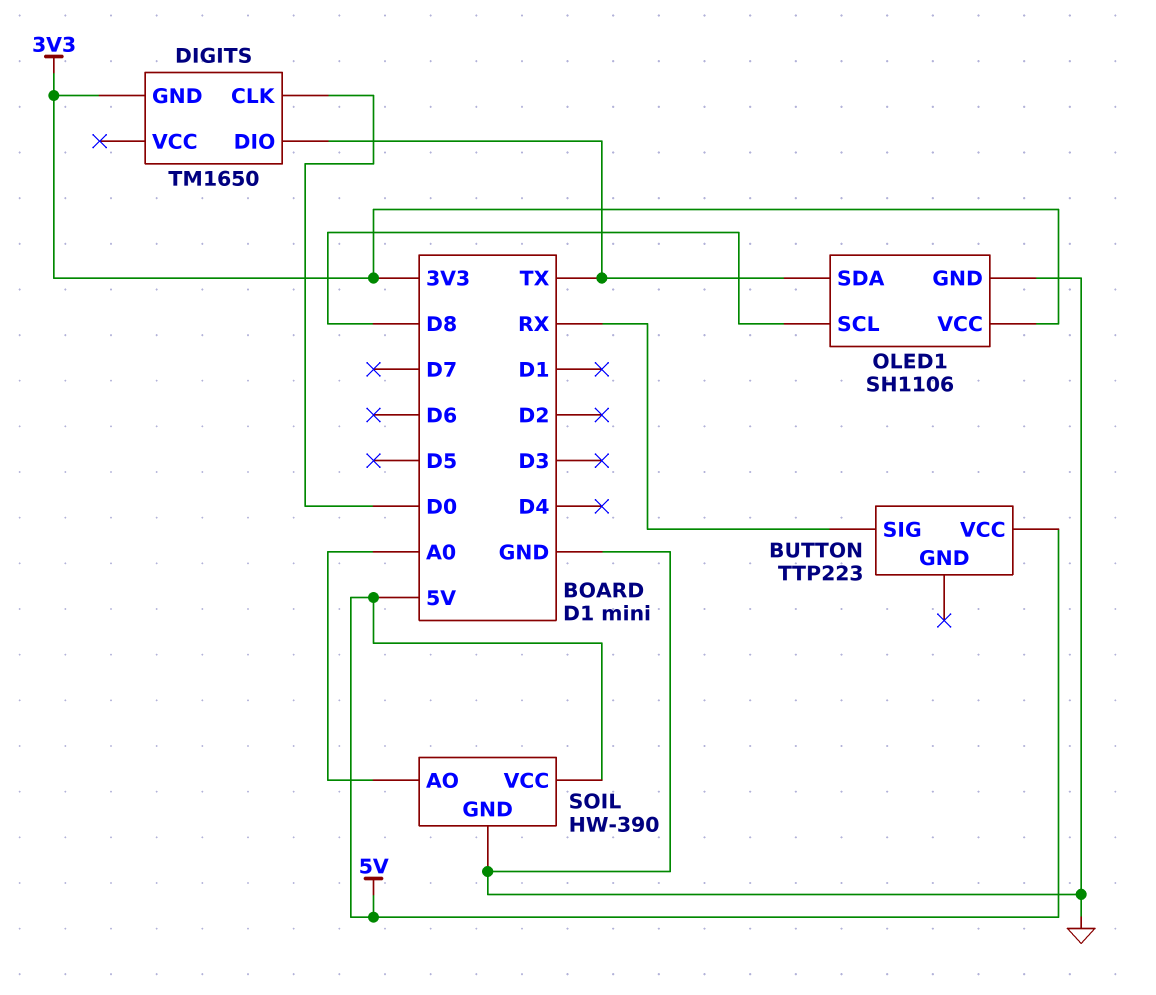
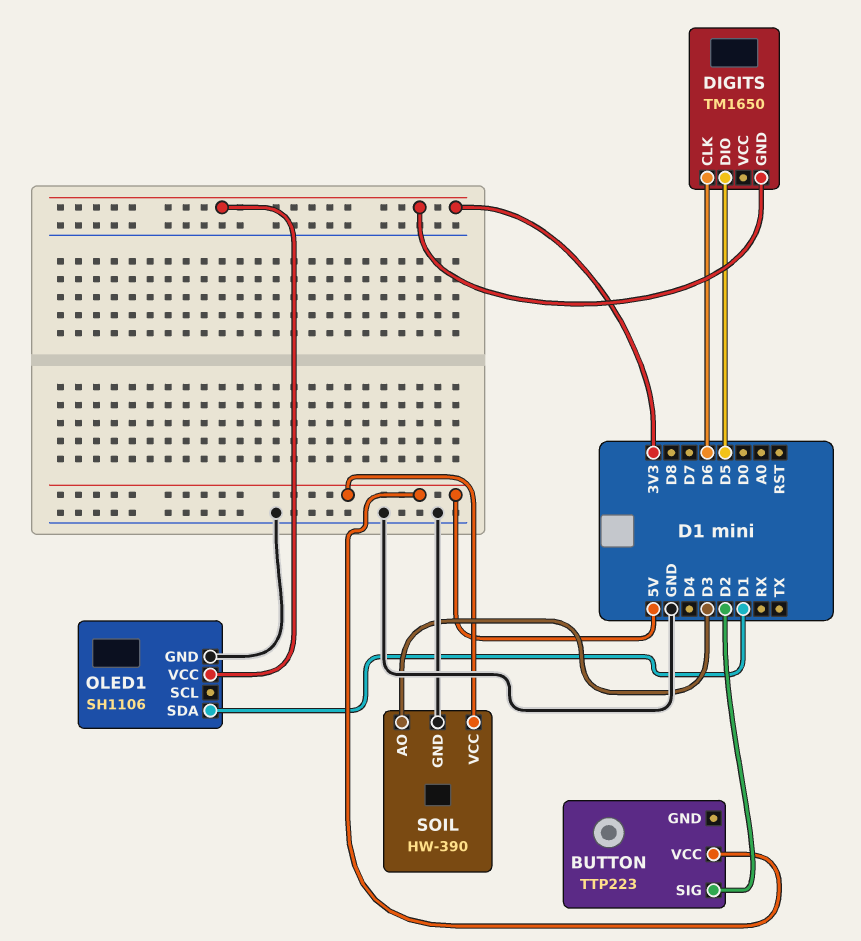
BUTTON pin SIG: RX -> D2
DIGITS pin CLK: D0 -> D6
DIGITS pin DIO: TX -> D5
OLED1 pin SCL: D8 -> none
OLED1 pin SDA: TX -> D1
SOIL pin AO: A0 -> D3

